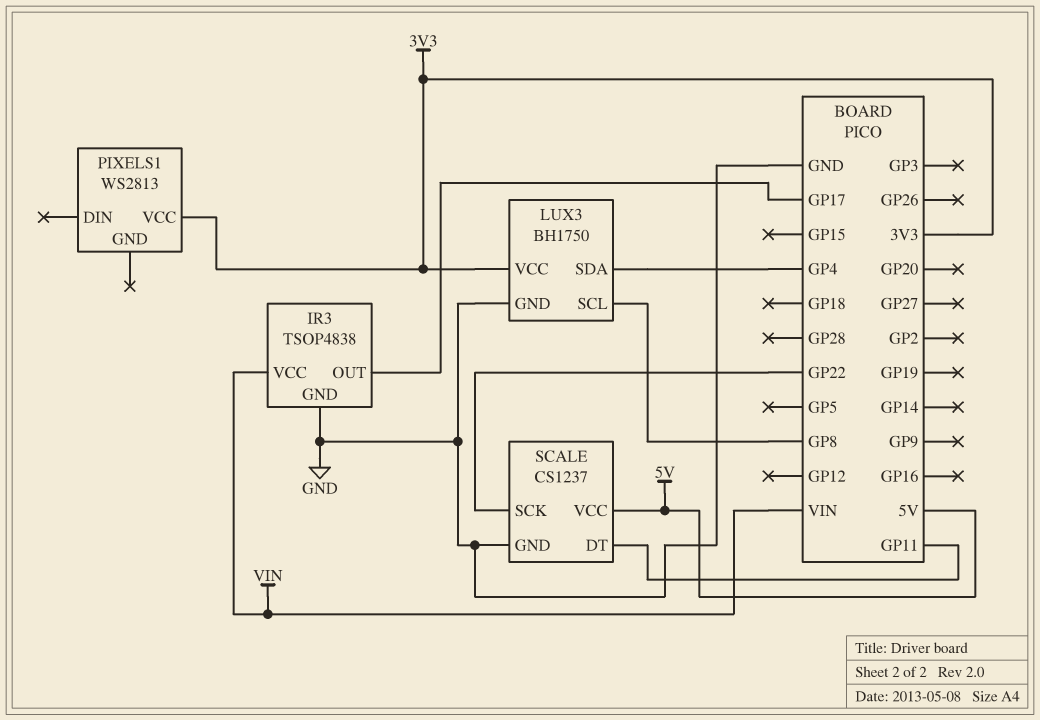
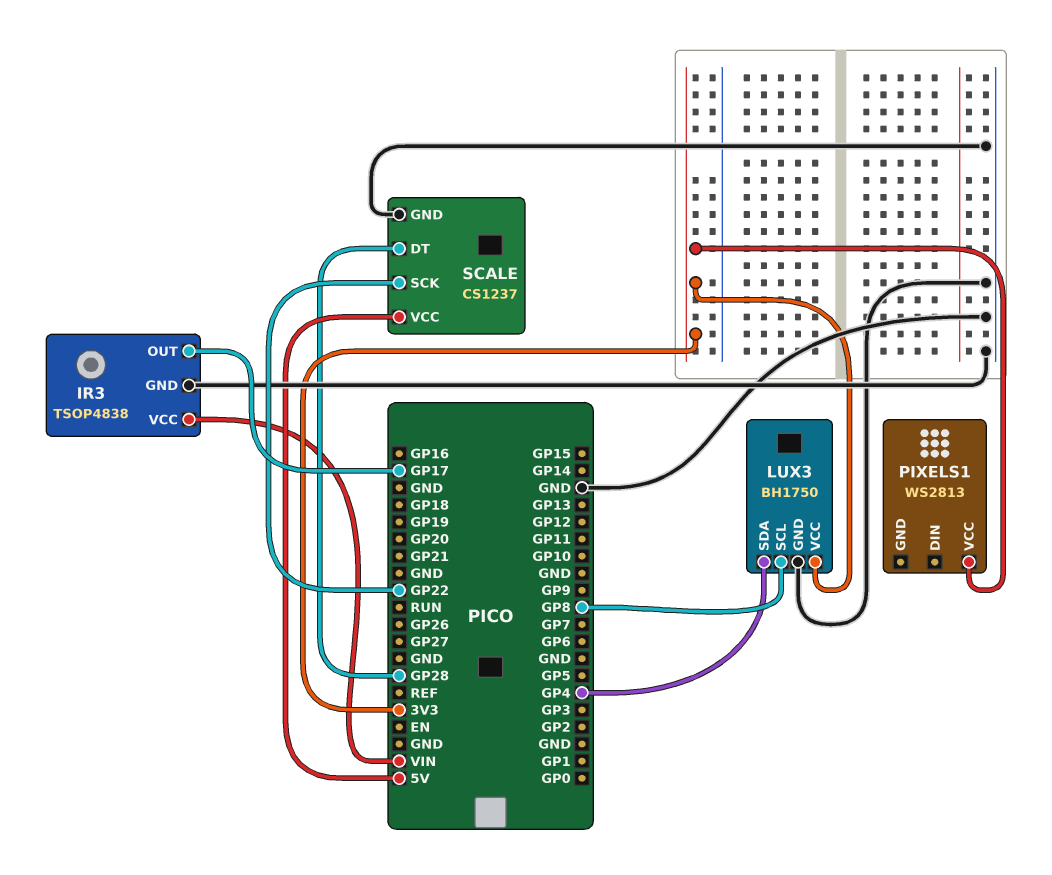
SCALE pin DT: GP11 -> GP28

